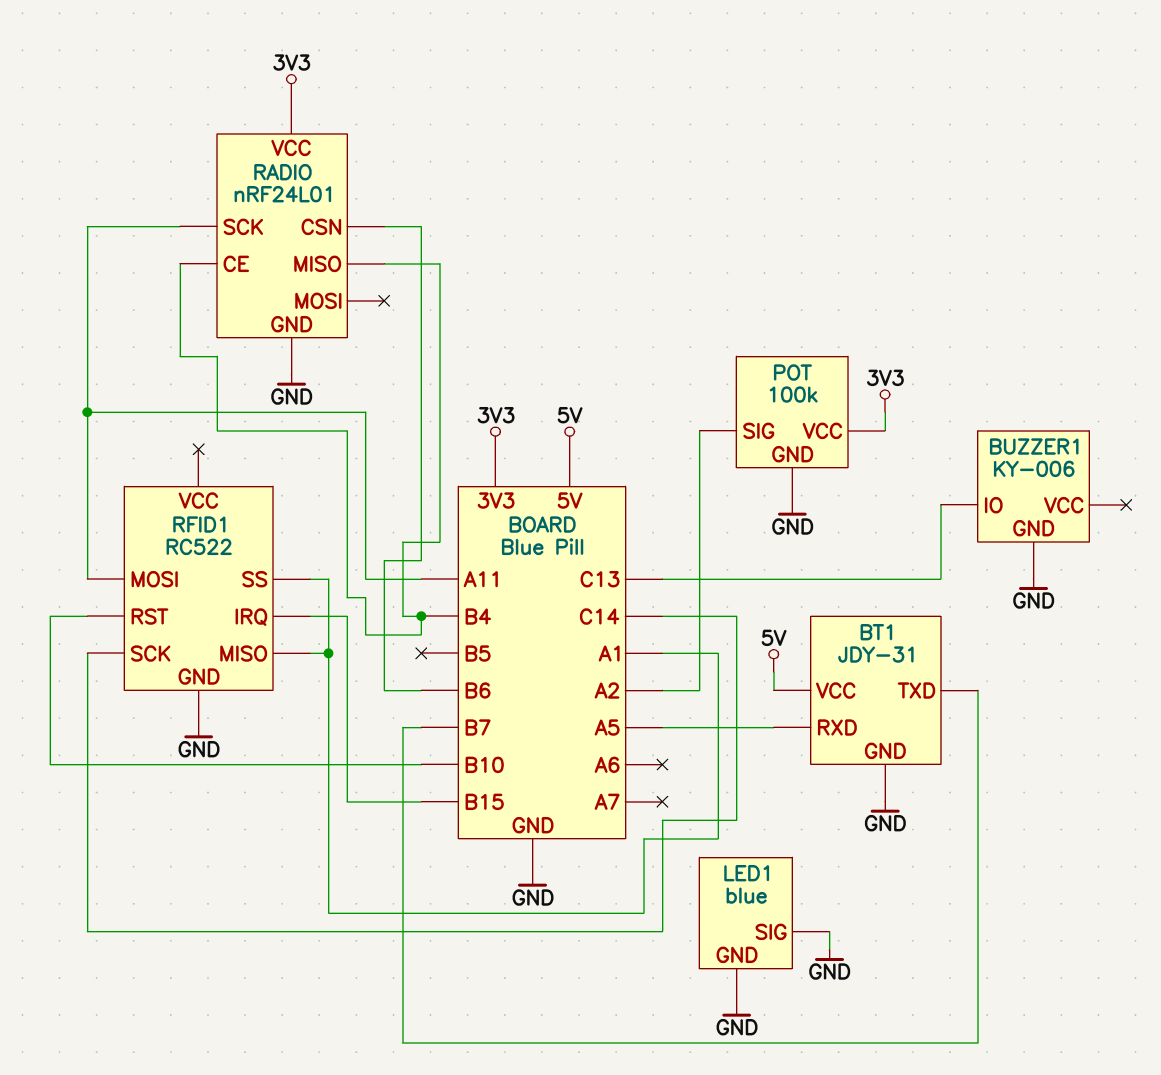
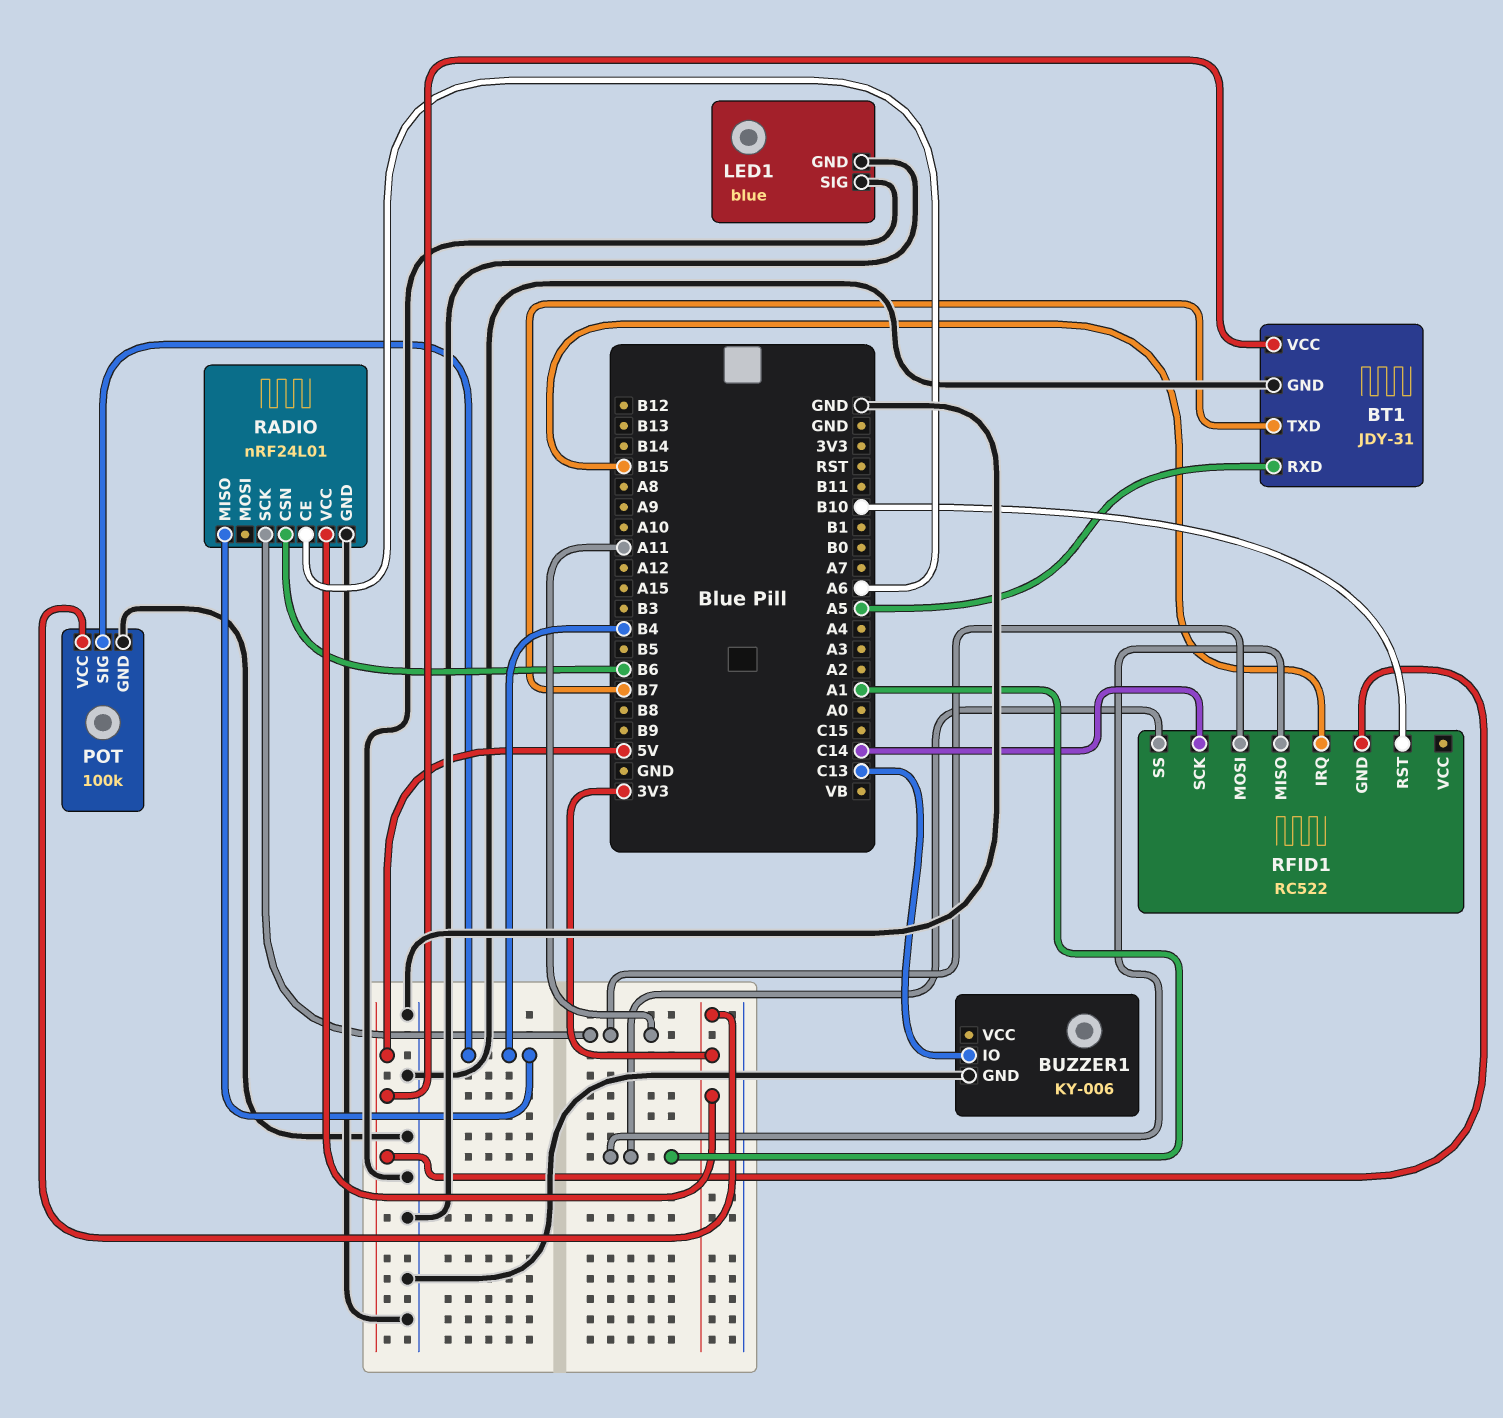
POT pin SIG: A2 -> B4
RADIO pin CE: B4 -> A6
RFID1 pin GND: GND -> 5V

